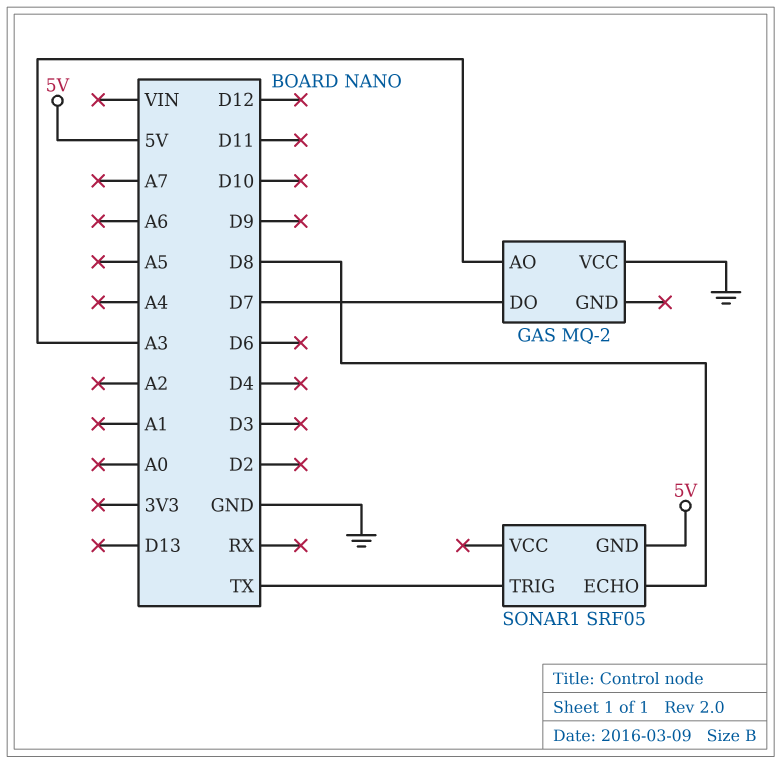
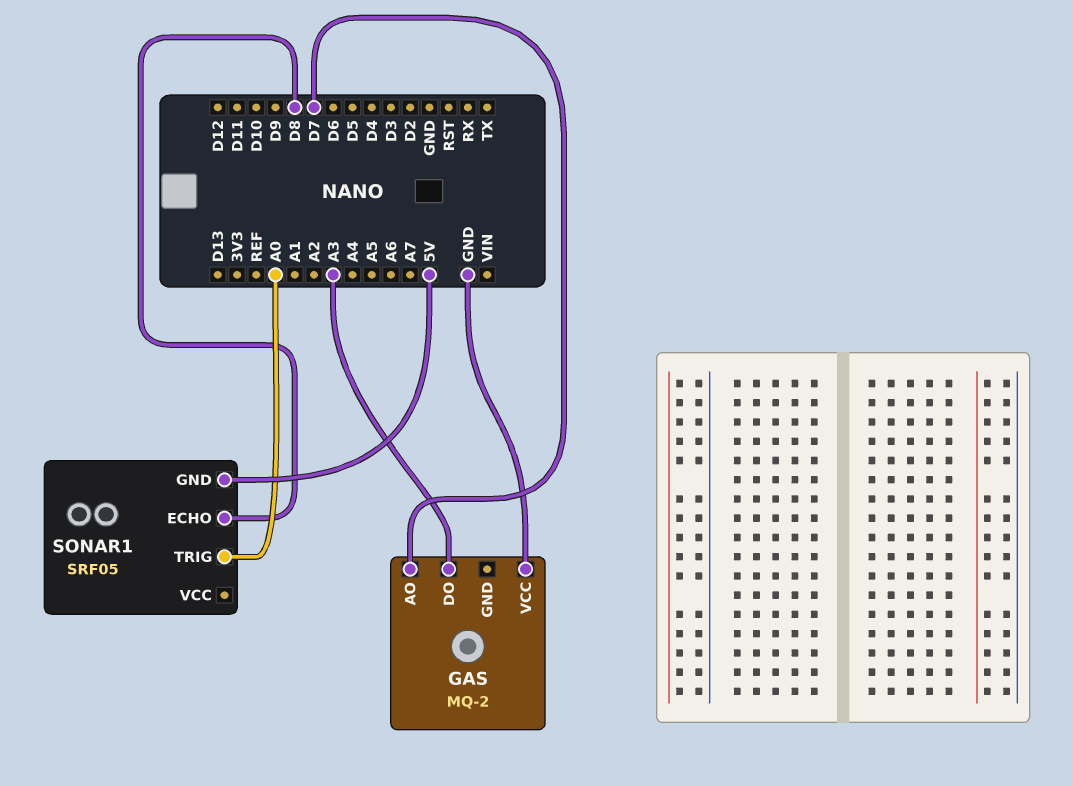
GAS pin AO: A3 -> D7
GAS pin DO: D7 -> A3
SONAR1 pin TRIG: TX -> A0

